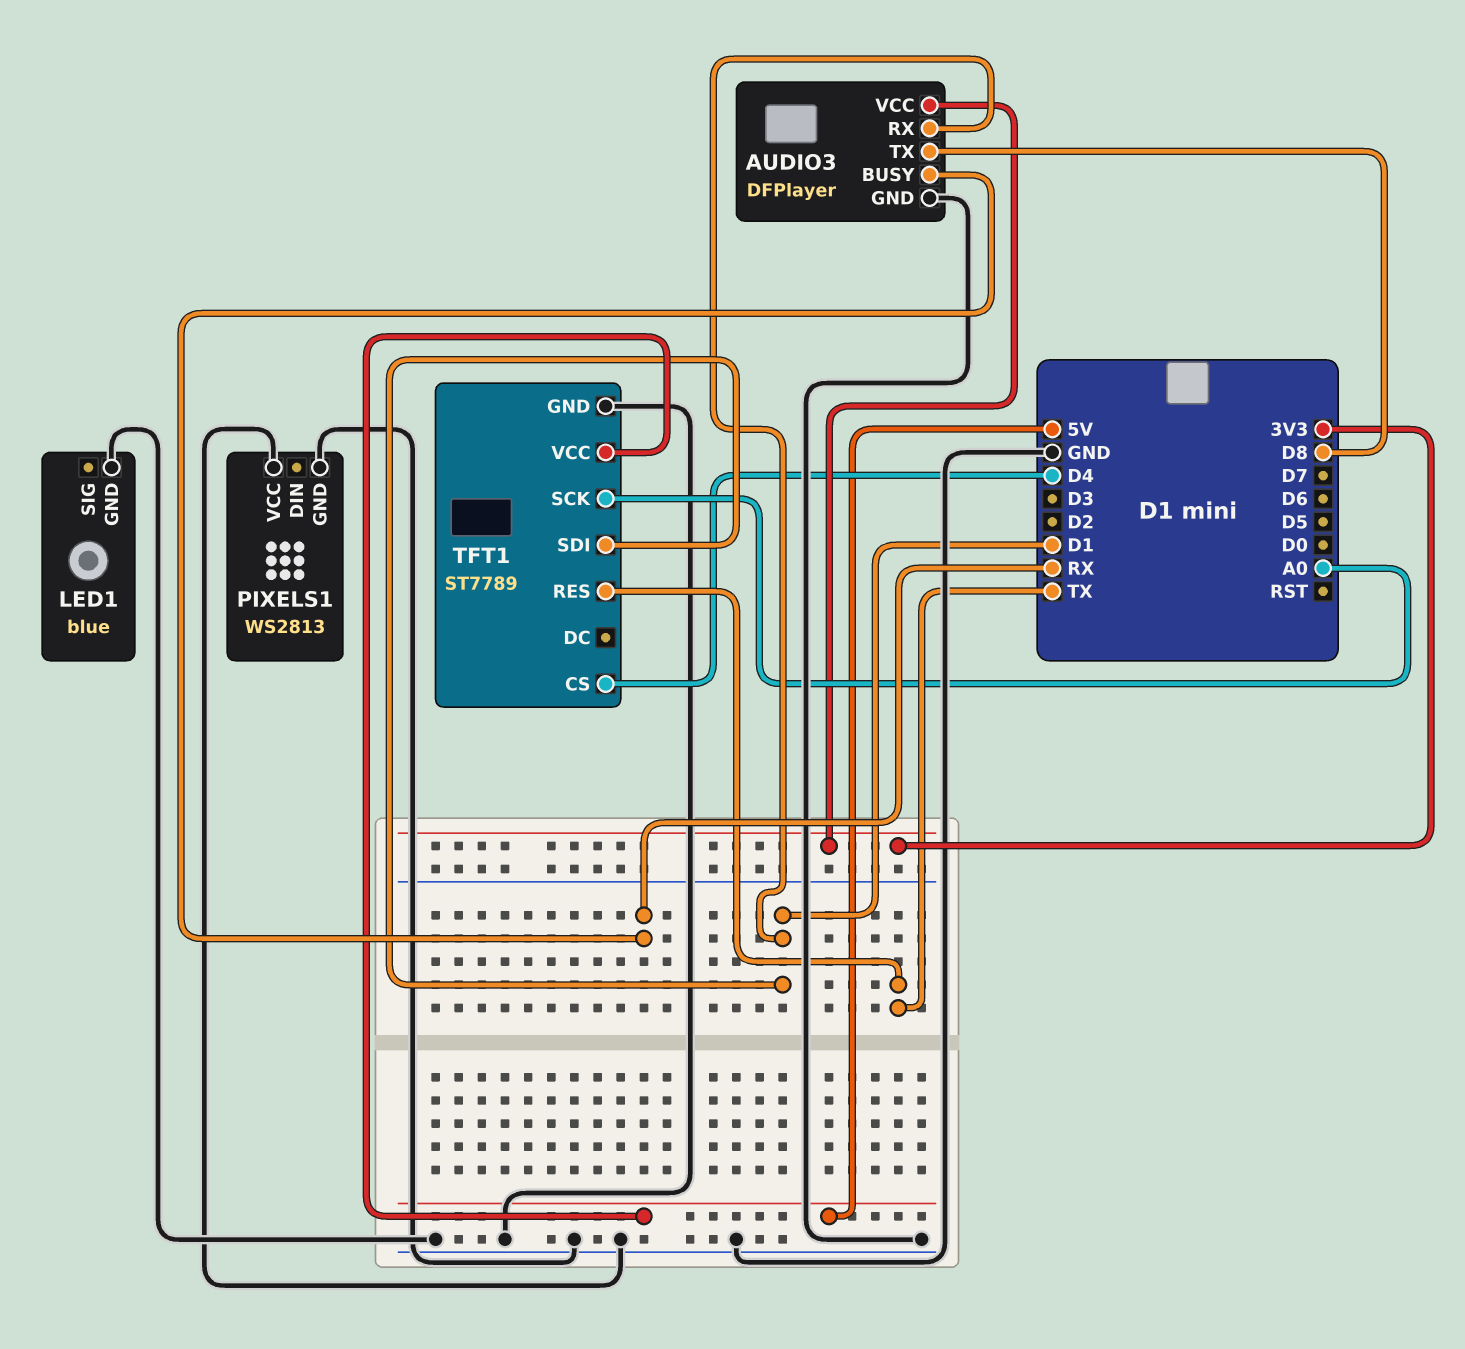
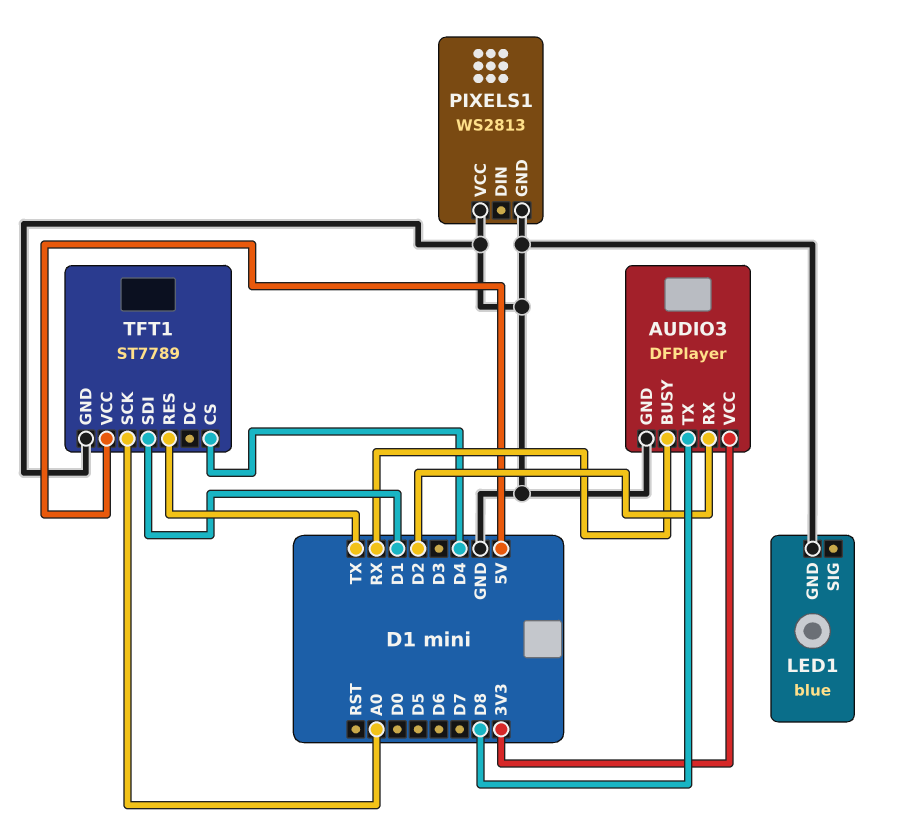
AUDIO3 pin RX: D1 -> D2

